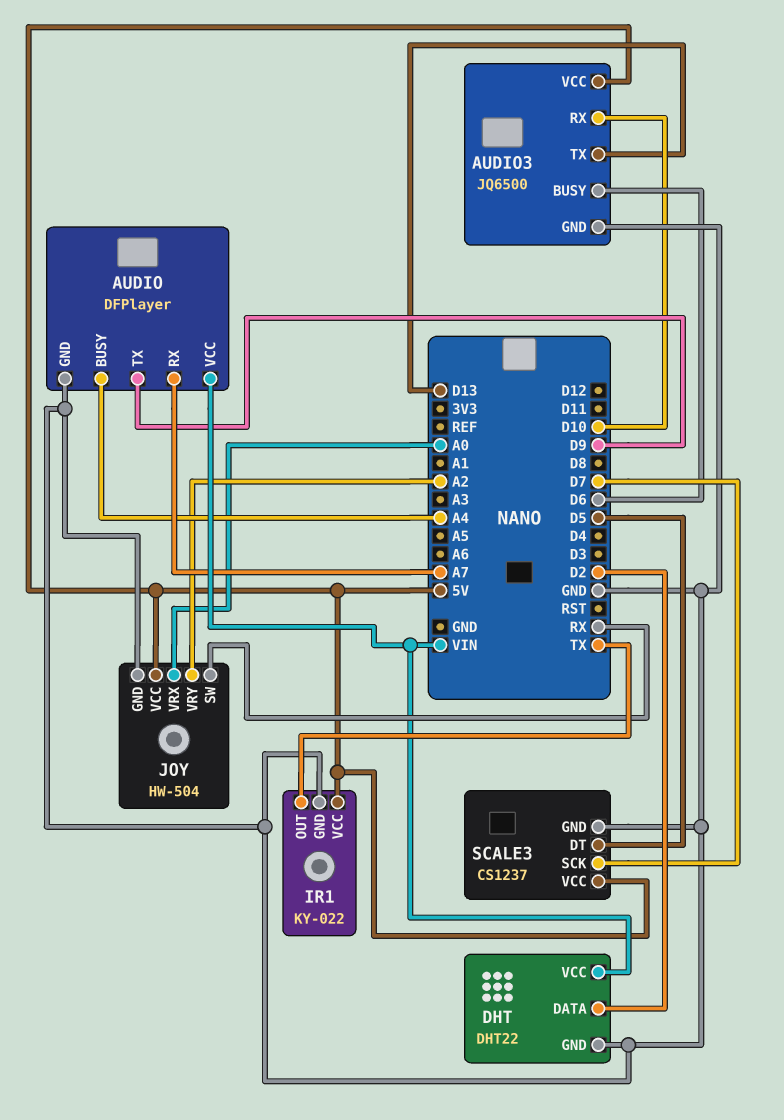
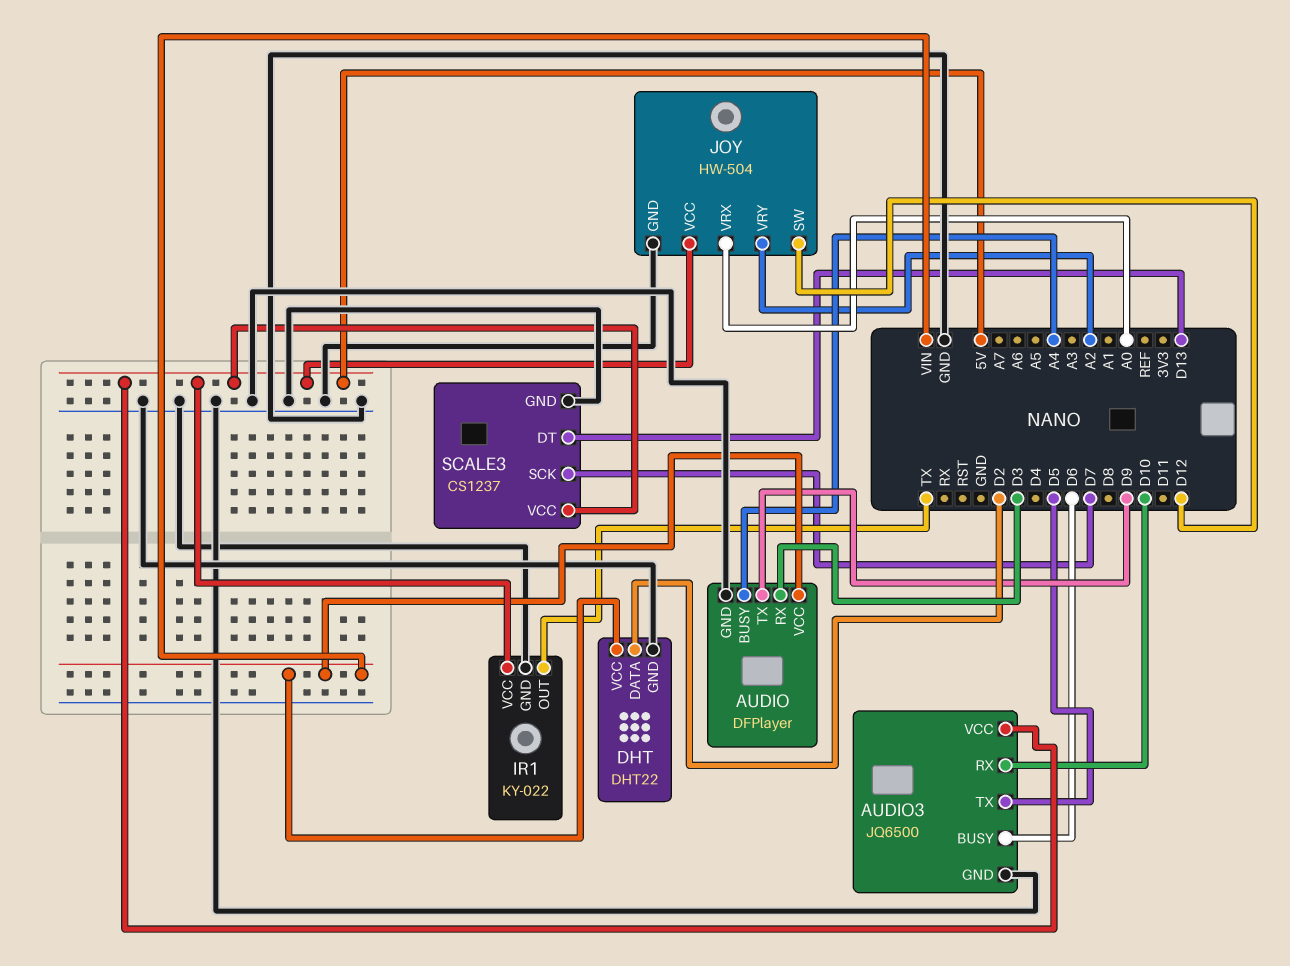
AUDIO pin RX: A7 -> D3
AUDIO3 pin TX: D13 -> D5
JOY pin SW: RX -> D12
SCALE3 pin DT: D5 -> D13

